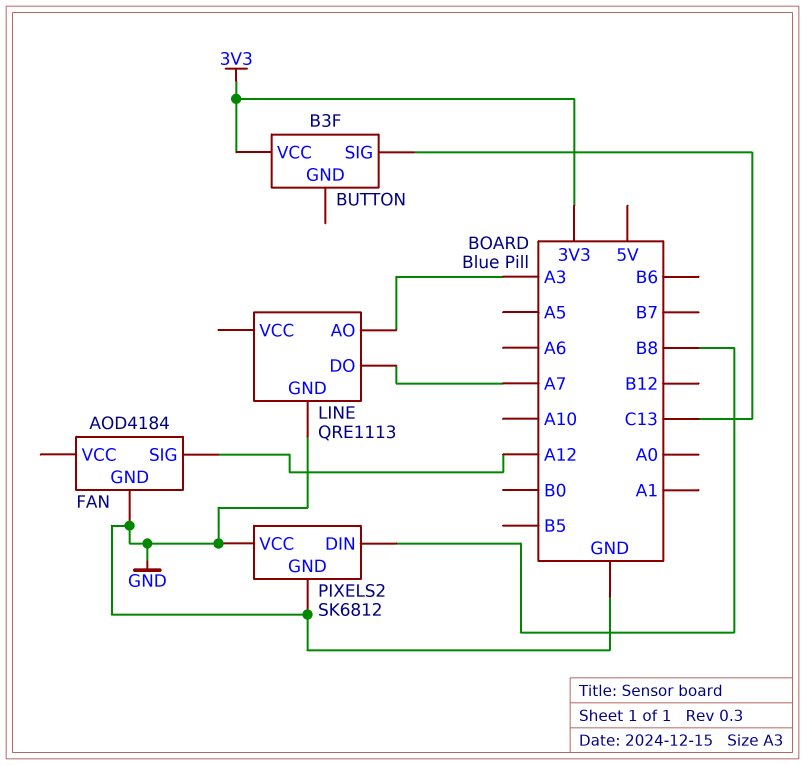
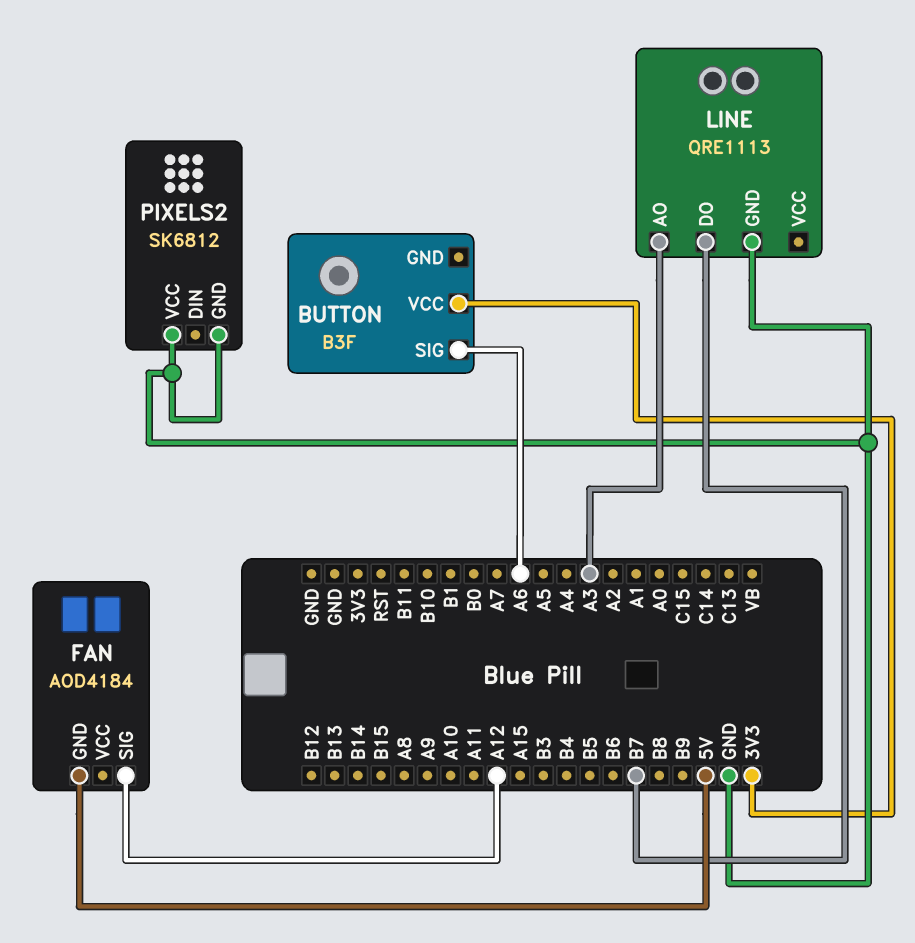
BUTTON pin SIG: C13 -> A6
FAN pin GND: GND -> 5V
LINE pin DO: A7 -> B7
PIXELS2 pin DIN: B8 -> none

